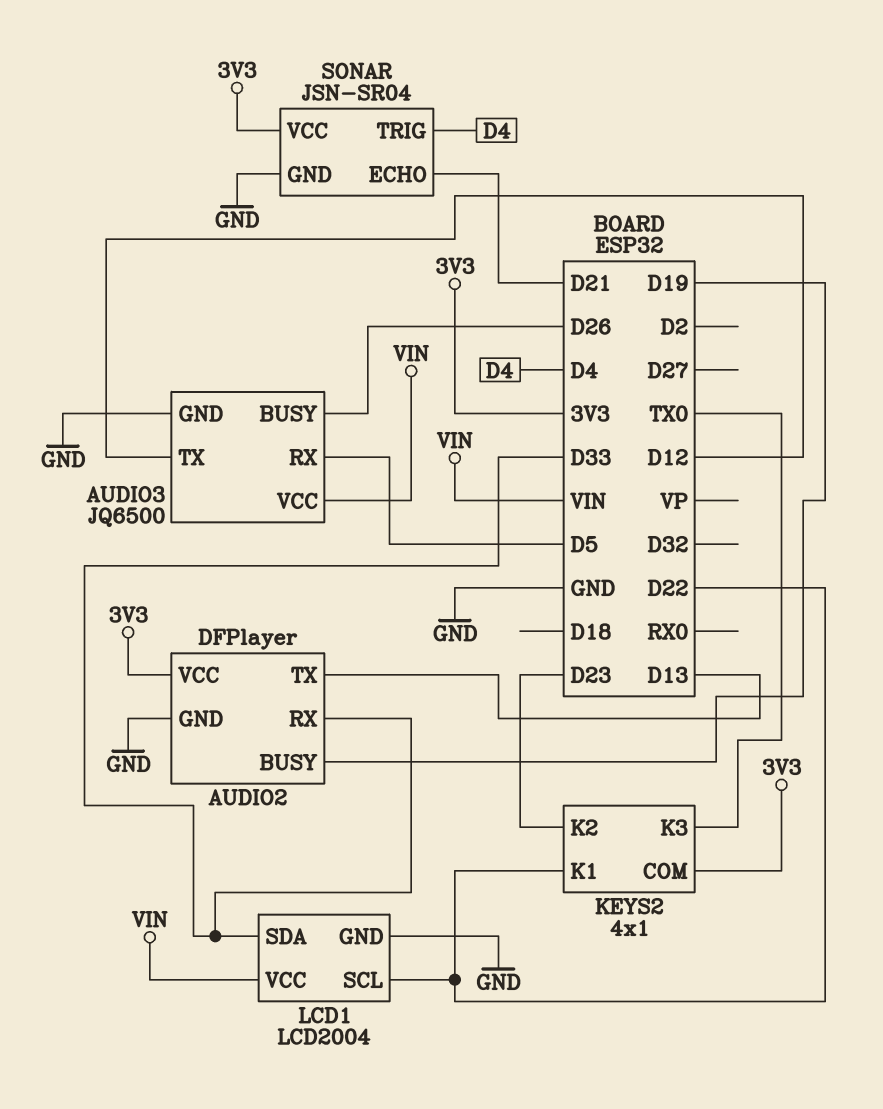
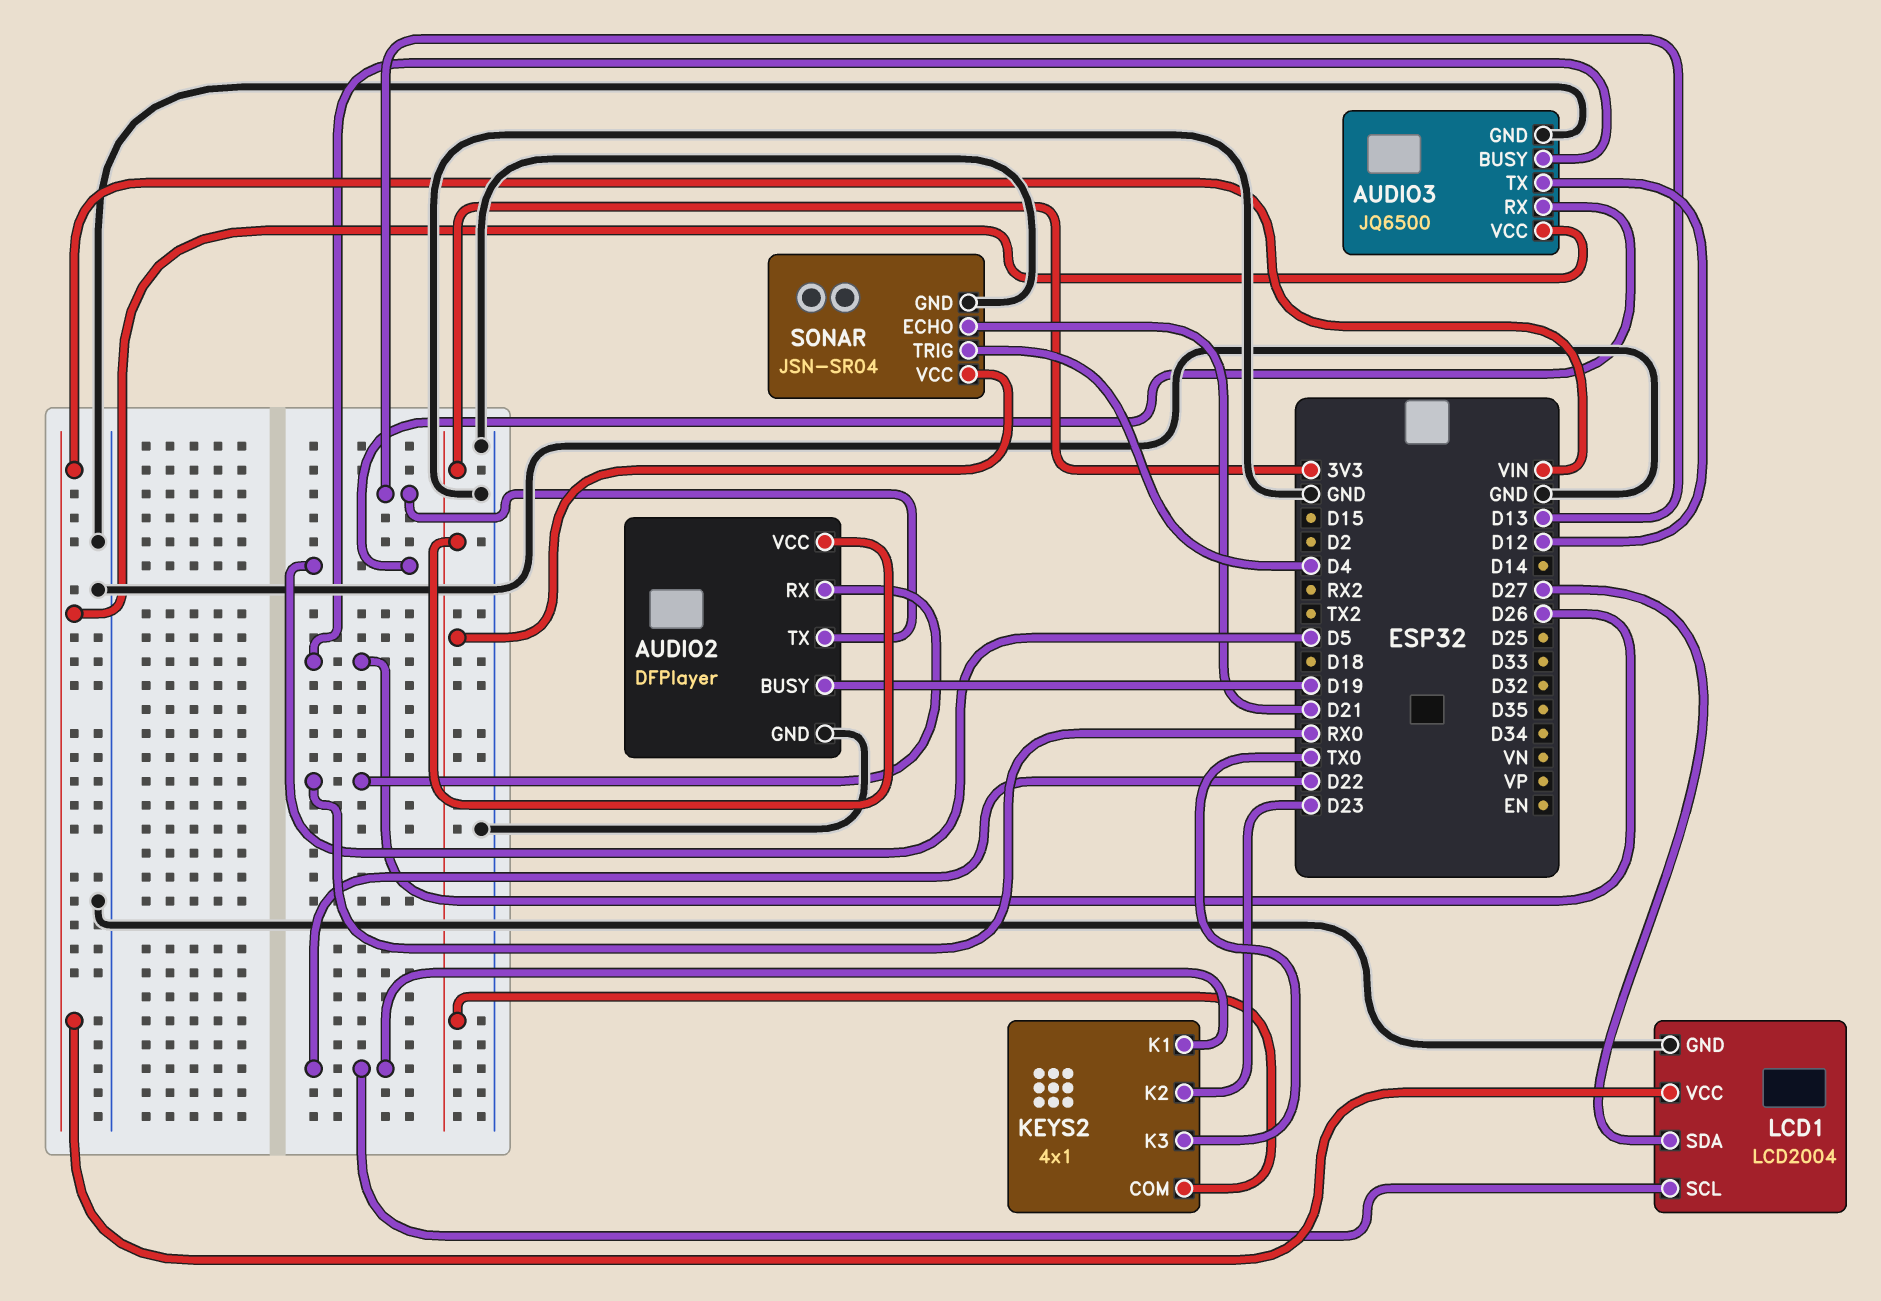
AUDIO2 pin RX: D33 -> RX0
LCD1 pin SDA: D33 -> D27

